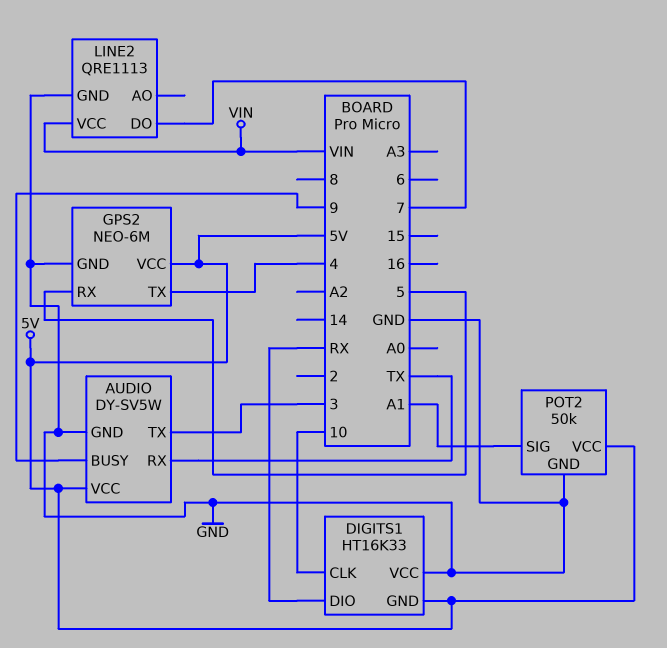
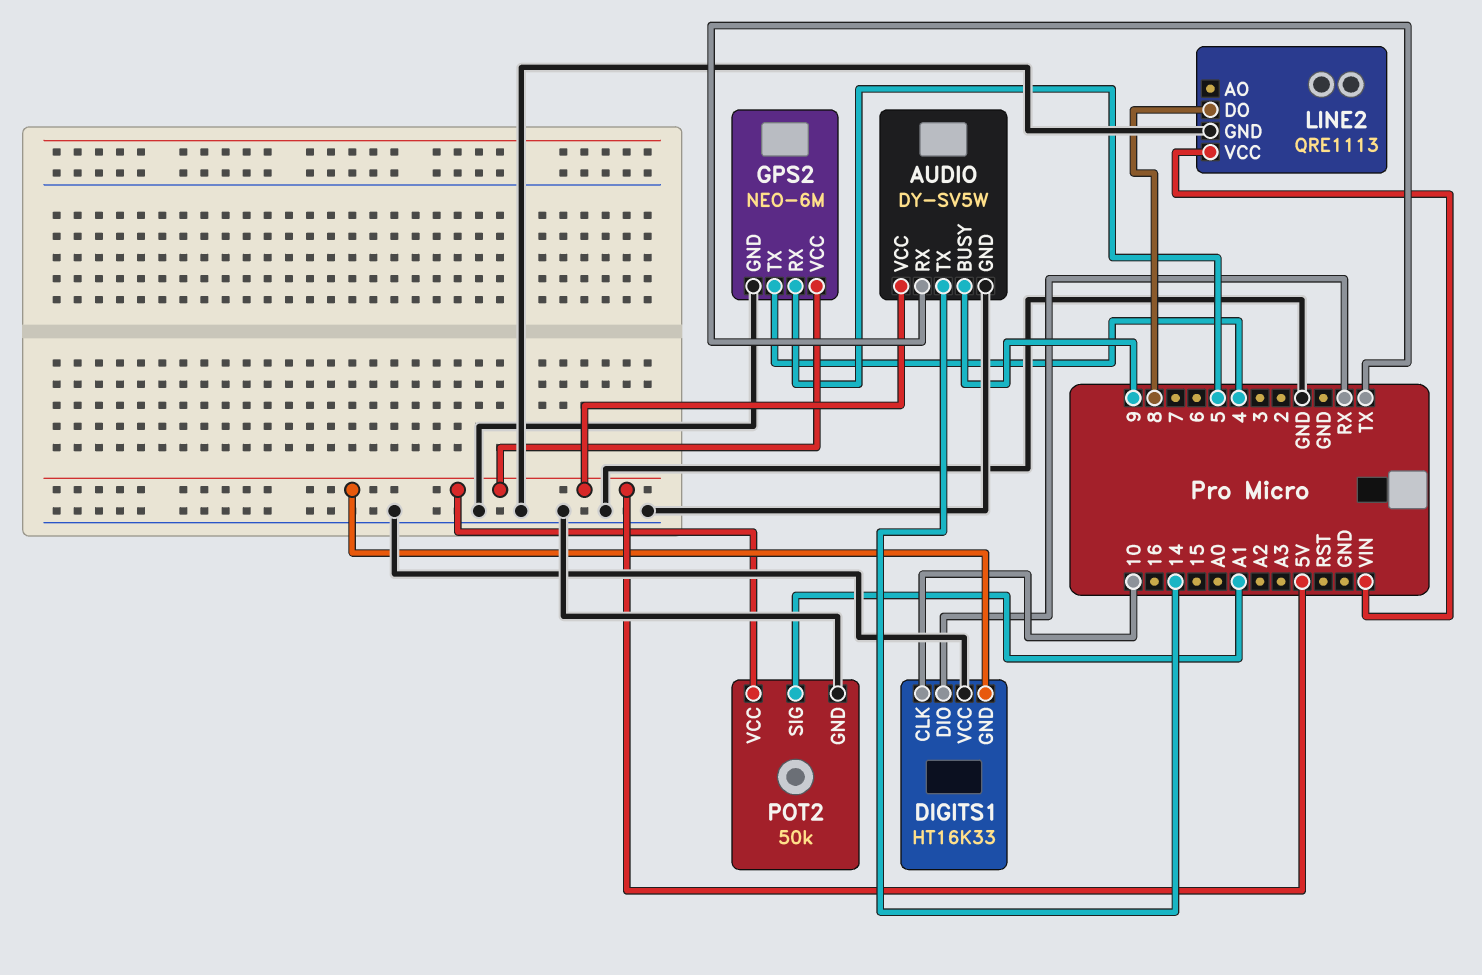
AUDIO pin TX: 3 -> 14
LINE2 pin DO: 7 -> 8

